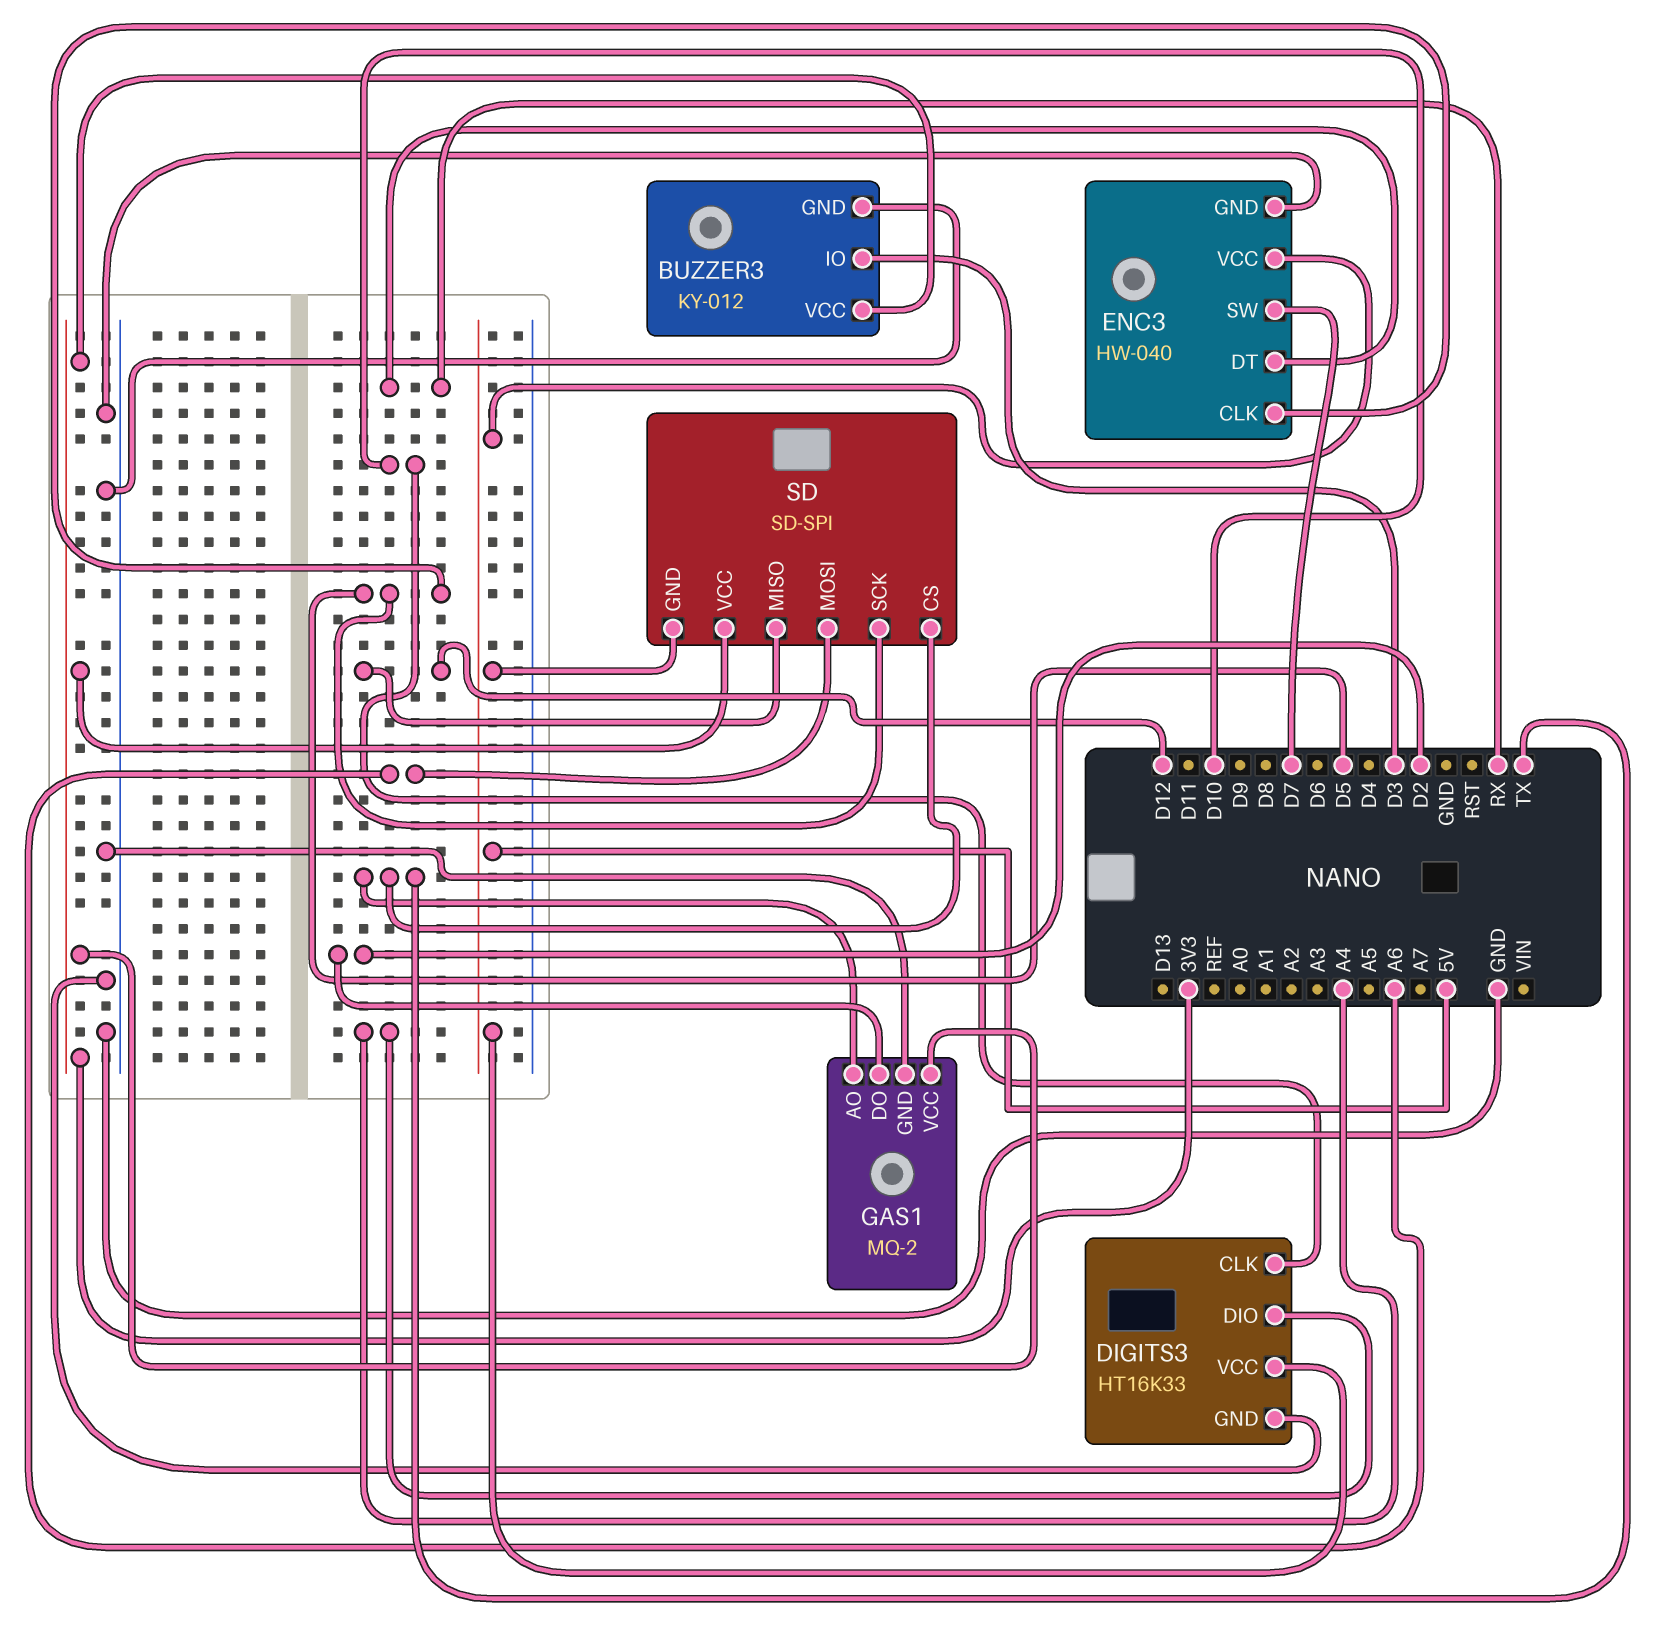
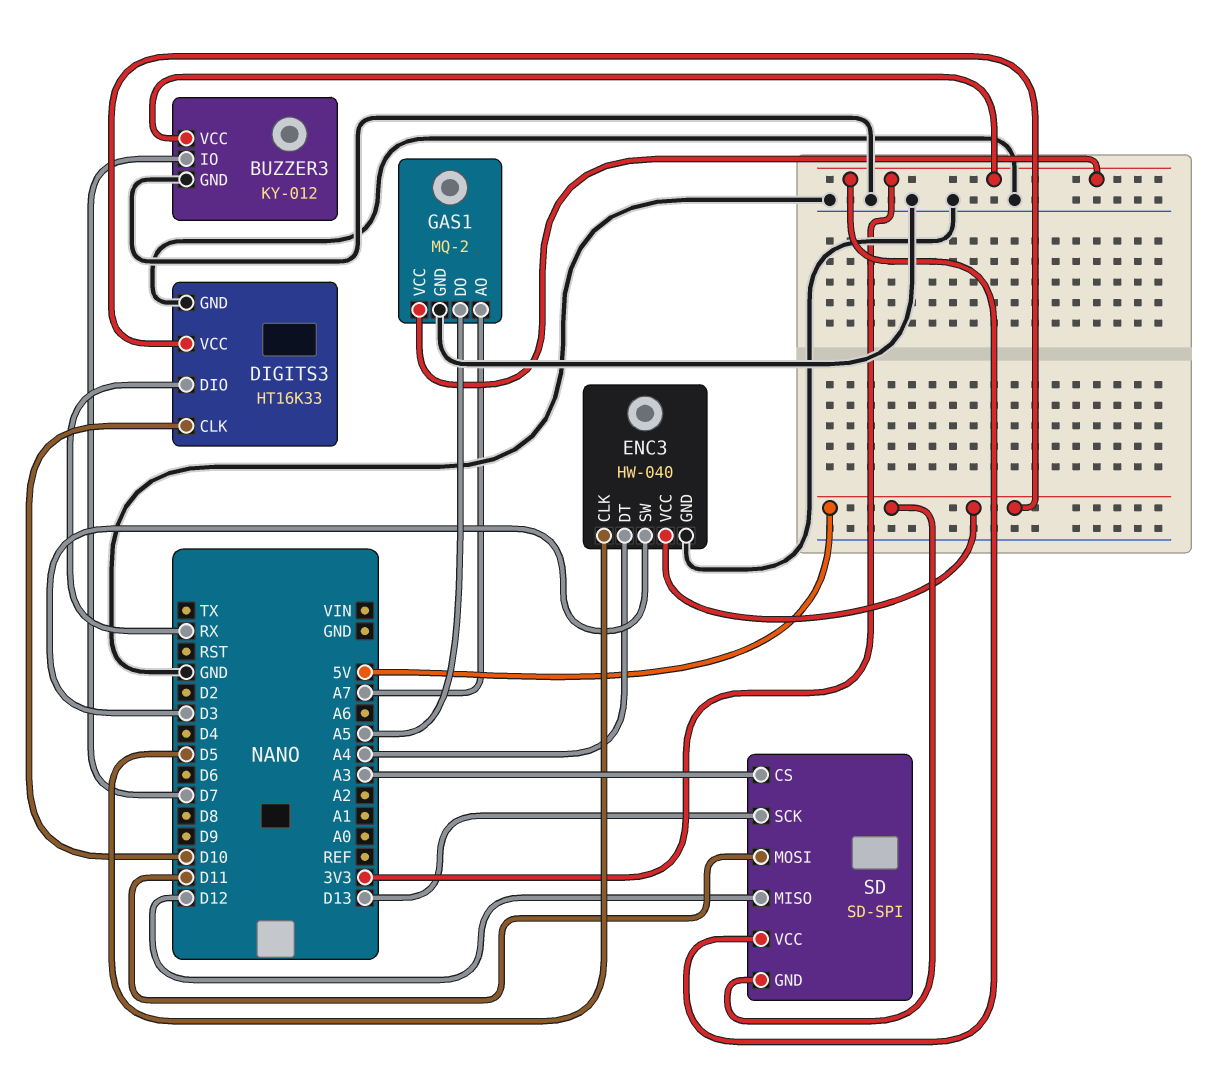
BUZZER3 pin IO: D3 -> D7
DIGITS3 pin DIO: A4 -> RX
ENC3 pin DT: RX -> A4
ENC3 pin SW: D7 -> D3
GAS1 pin AO: TX -> A7
GAS1 pin DO: D2 -> A5
SD pin CS: TX -> A3
SD pin MOSI: A6 -> D11
SD pin SCK: D5 -> D13

